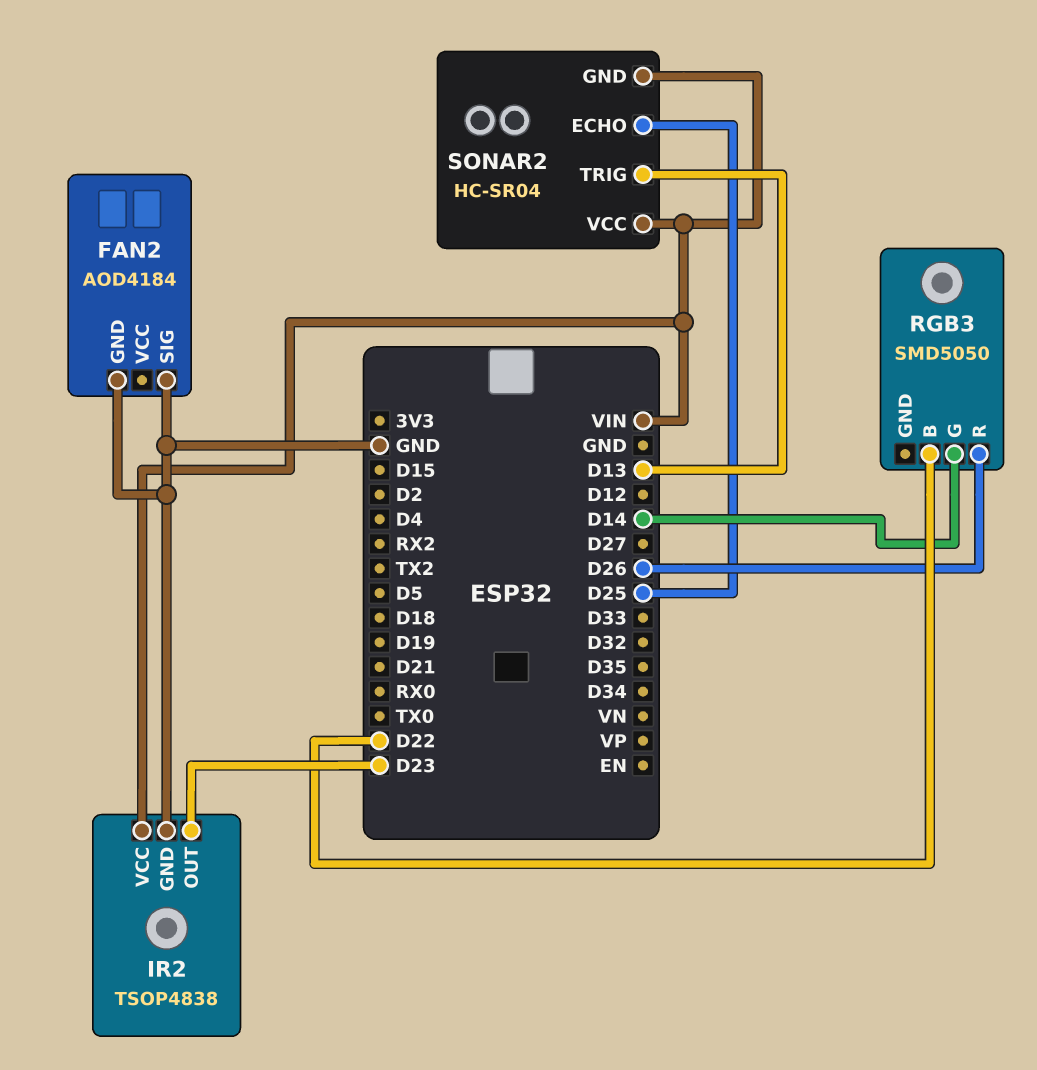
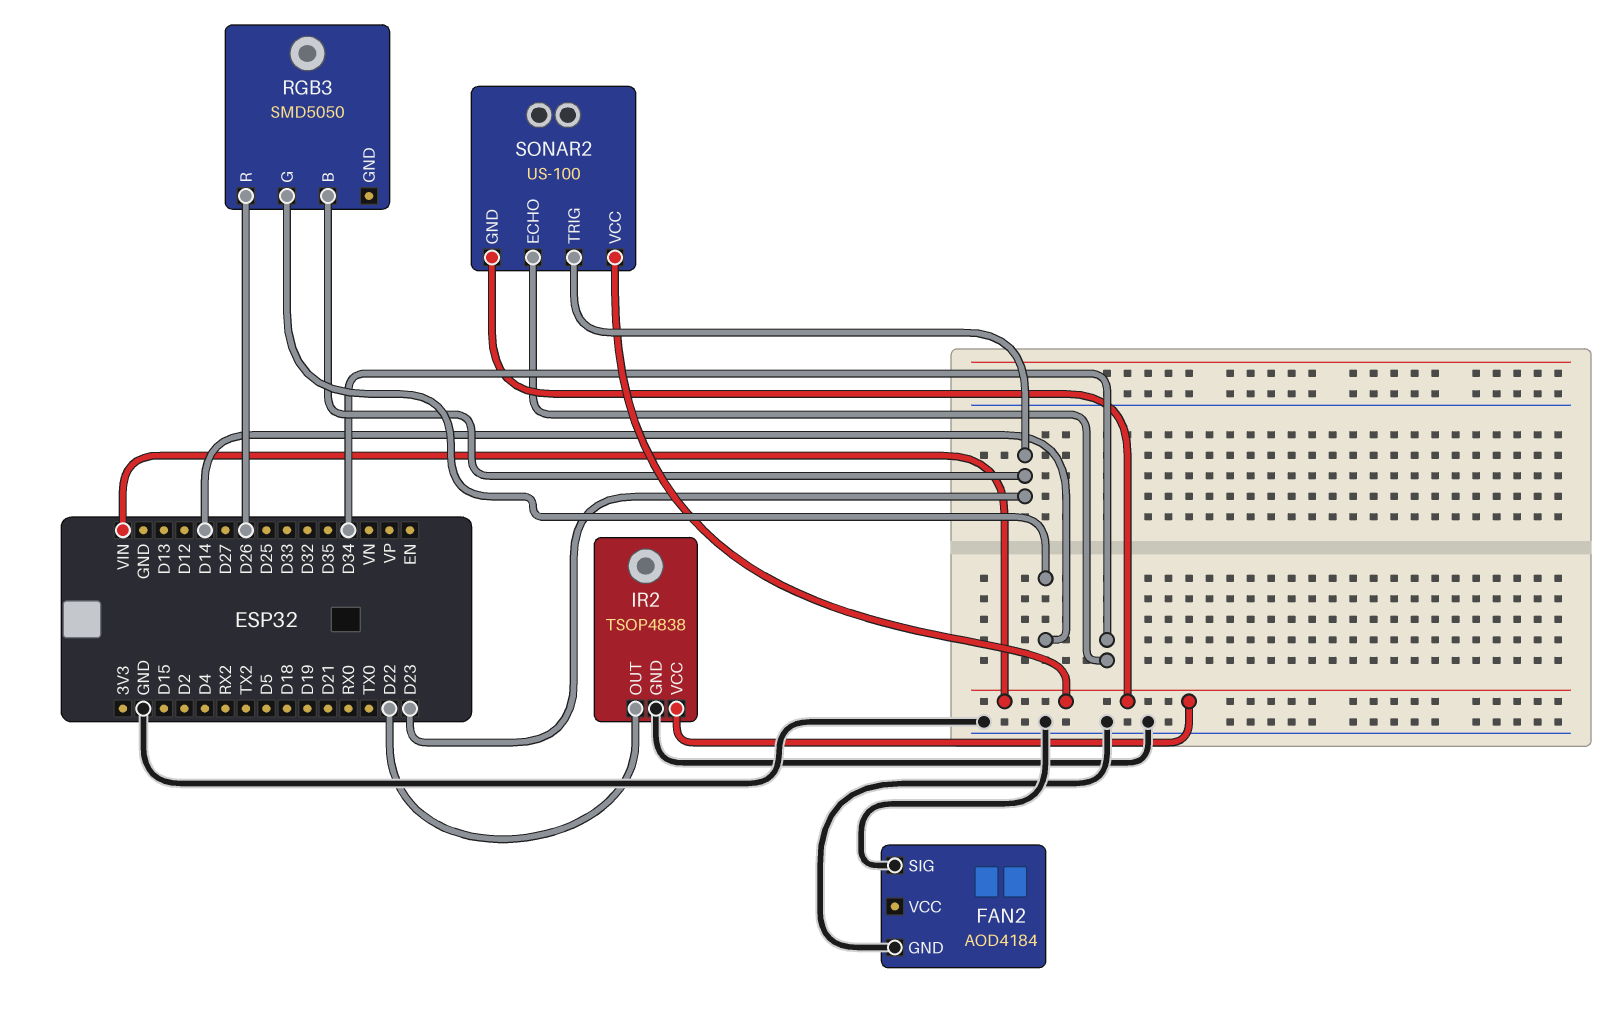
IR2 pin OUT: D23 -> D22
RGB3 pin B: D22 -> D23
SONAR2: HC-SR04 -> US-100
SONAR2 pin ECHO: D25 -> D34
SONAR2 pin TRIG: D13 -> D23

